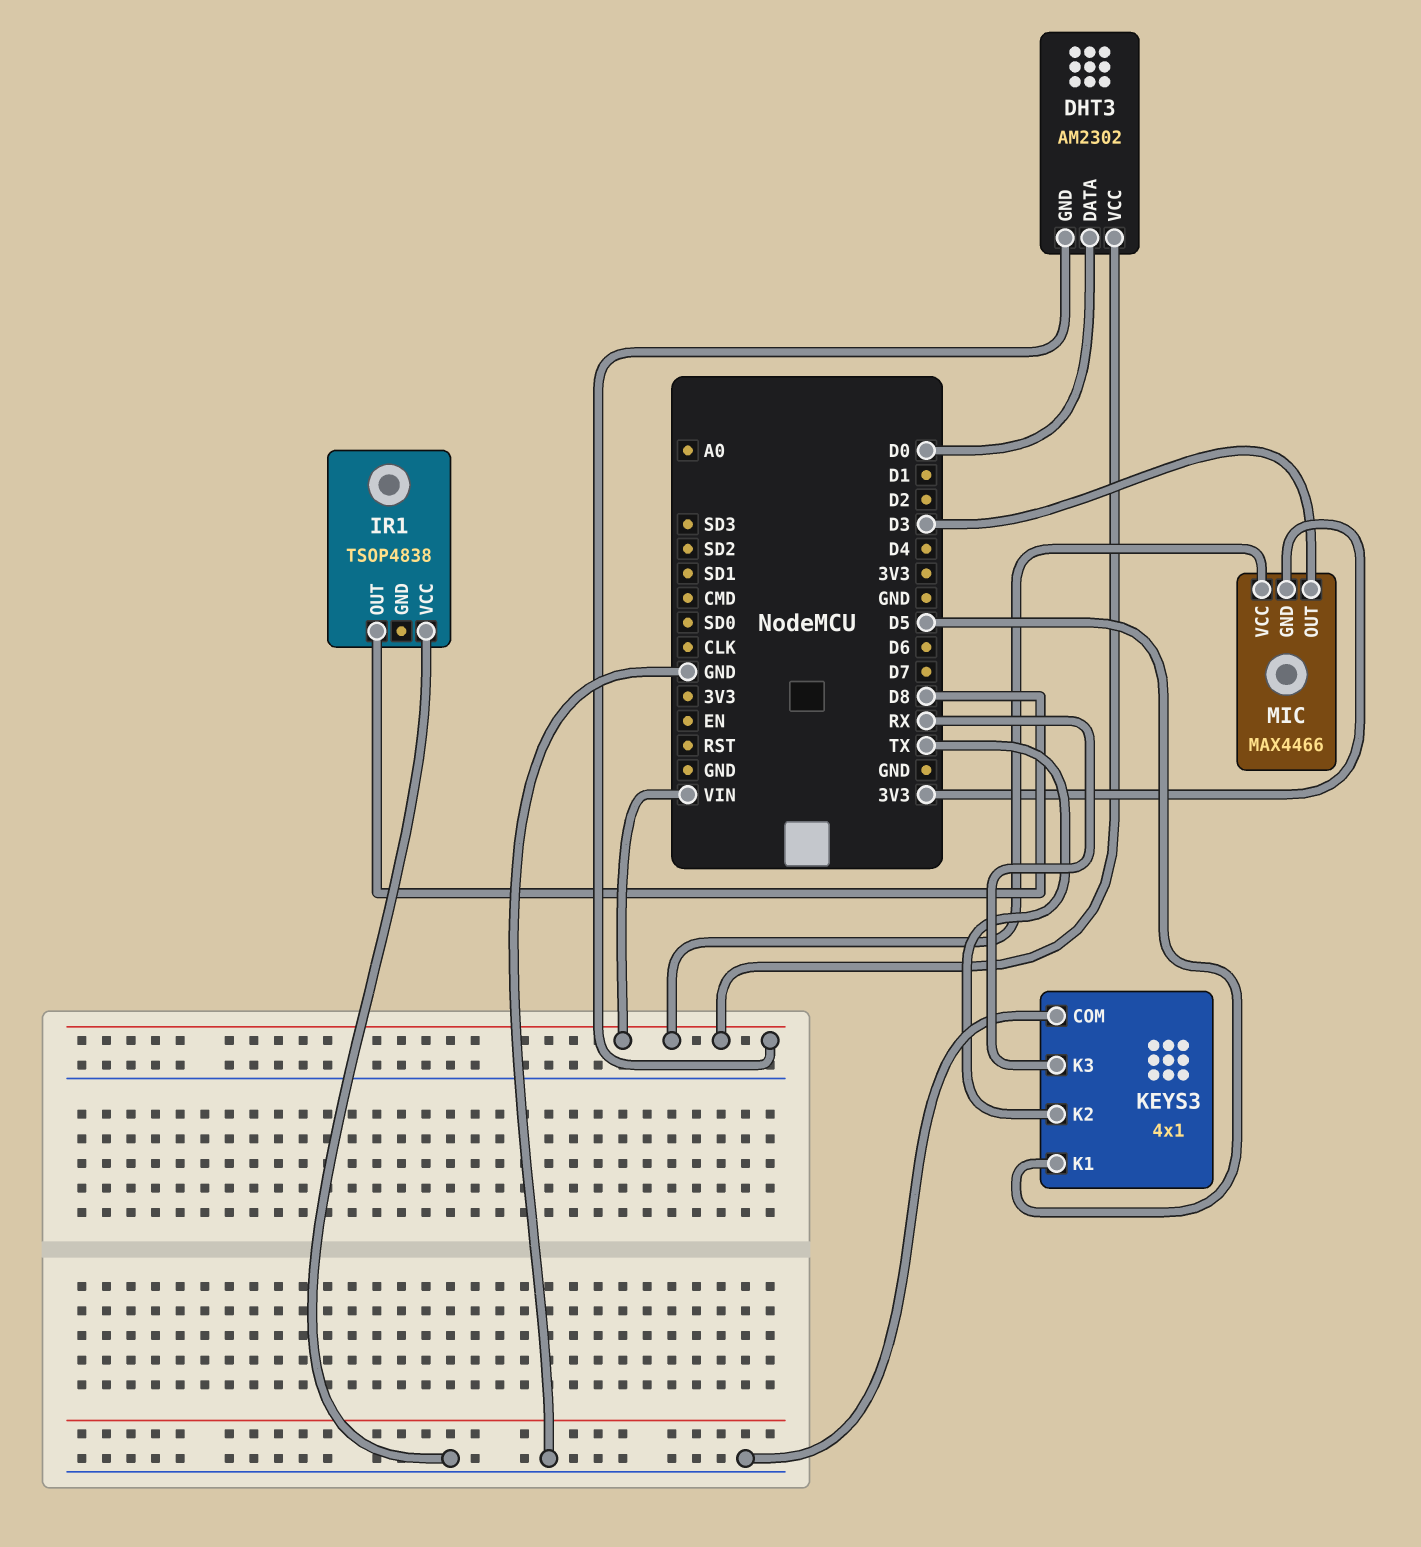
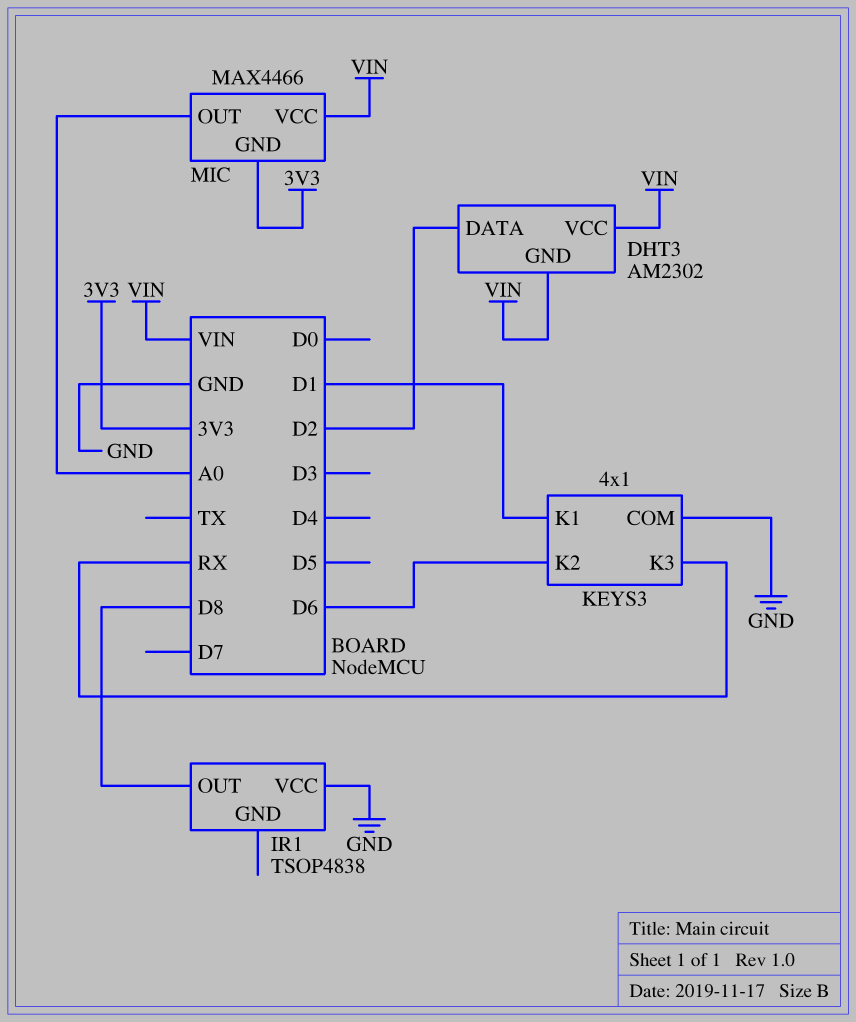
DHT3 pin DATA: D0 -> D2
KEYS3 pin K1: D5 -> D1
KEYS3 pin K2: TX -> D6
MIC pin OUT: D3 -> A0

